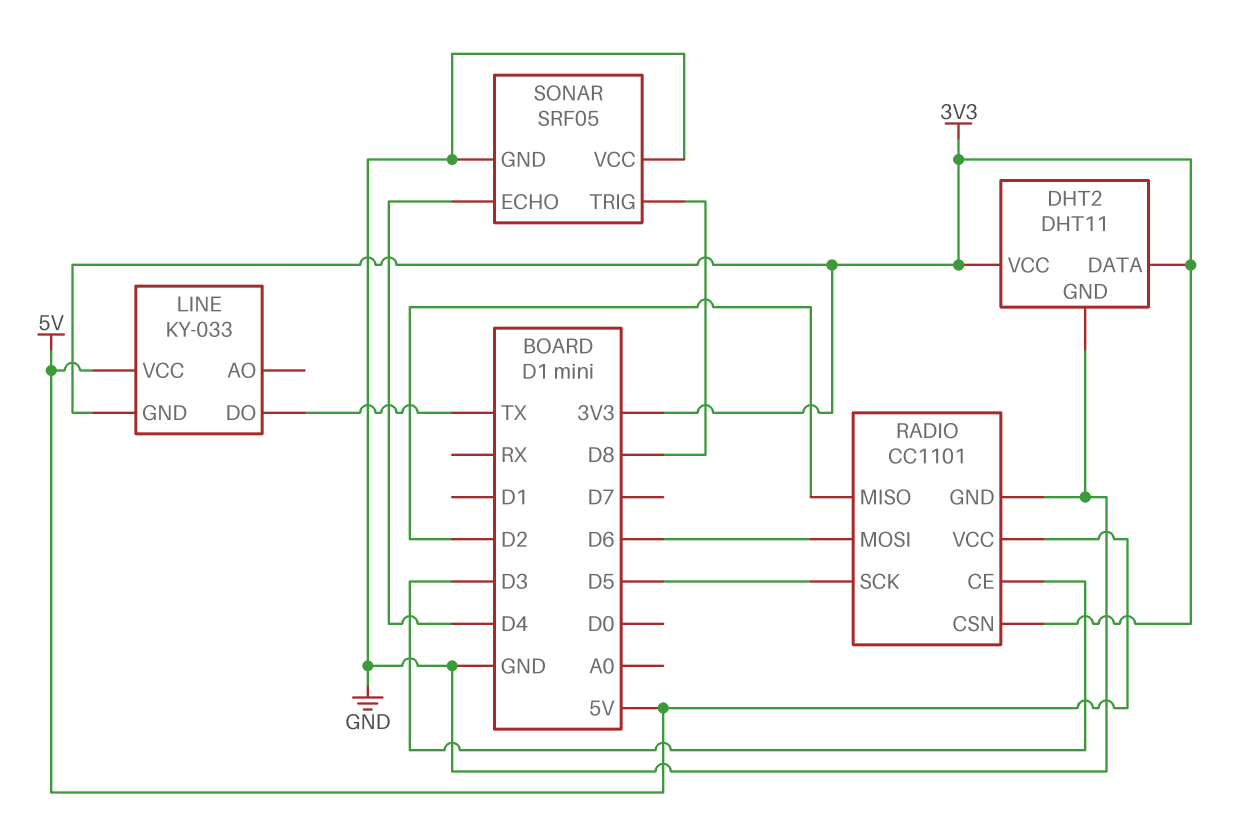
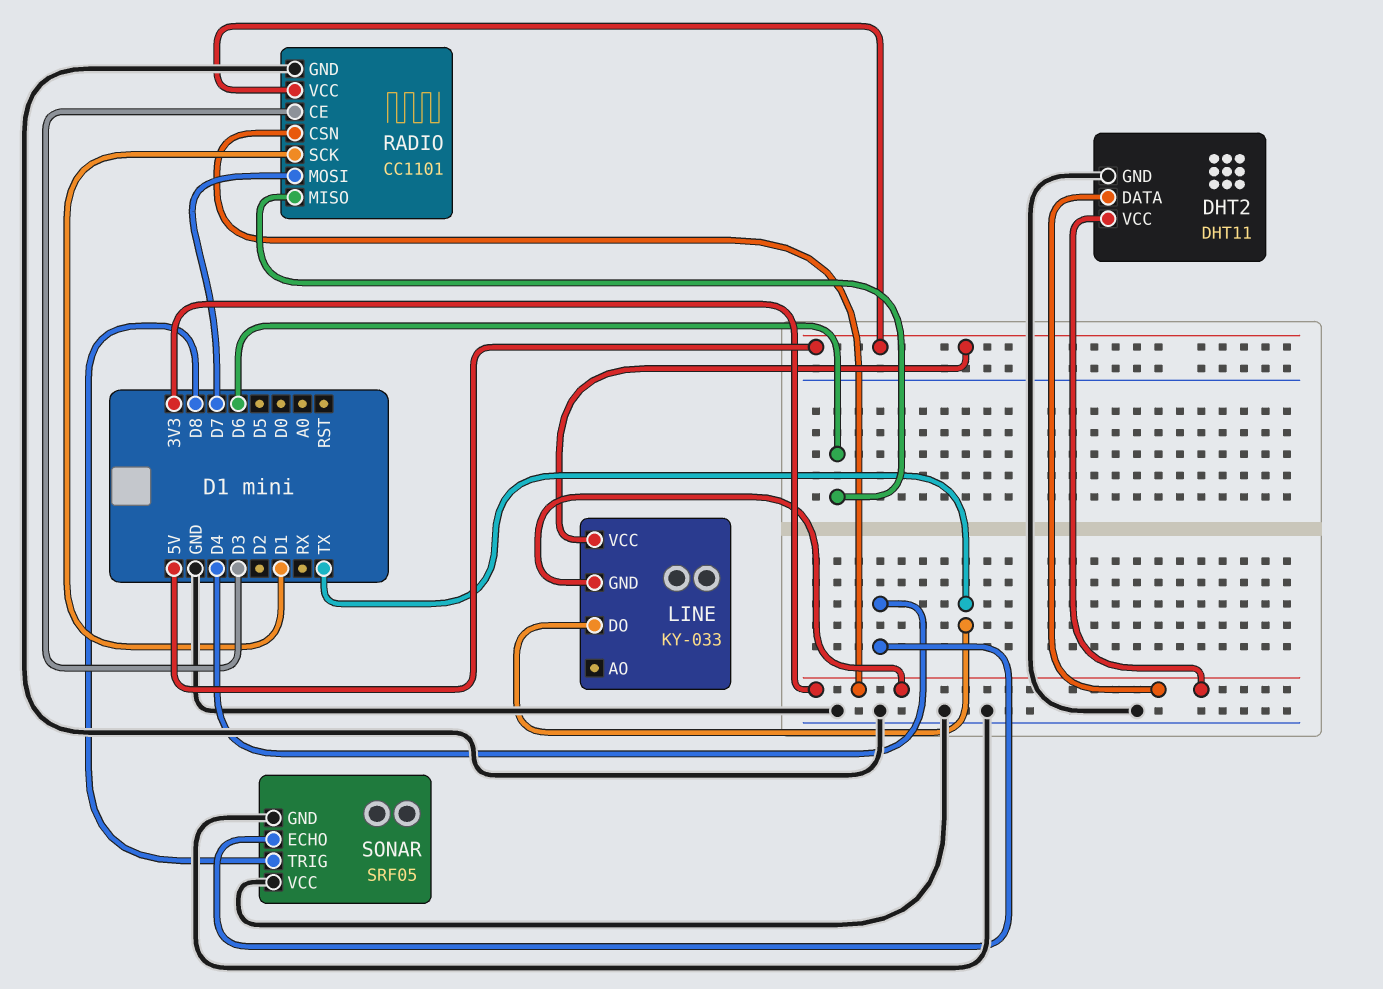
RADIO pin MISO: D2 -> D6
RADIO pin MOSI: D6 -> D7
RADIO pin SCK: D5 -> D1

